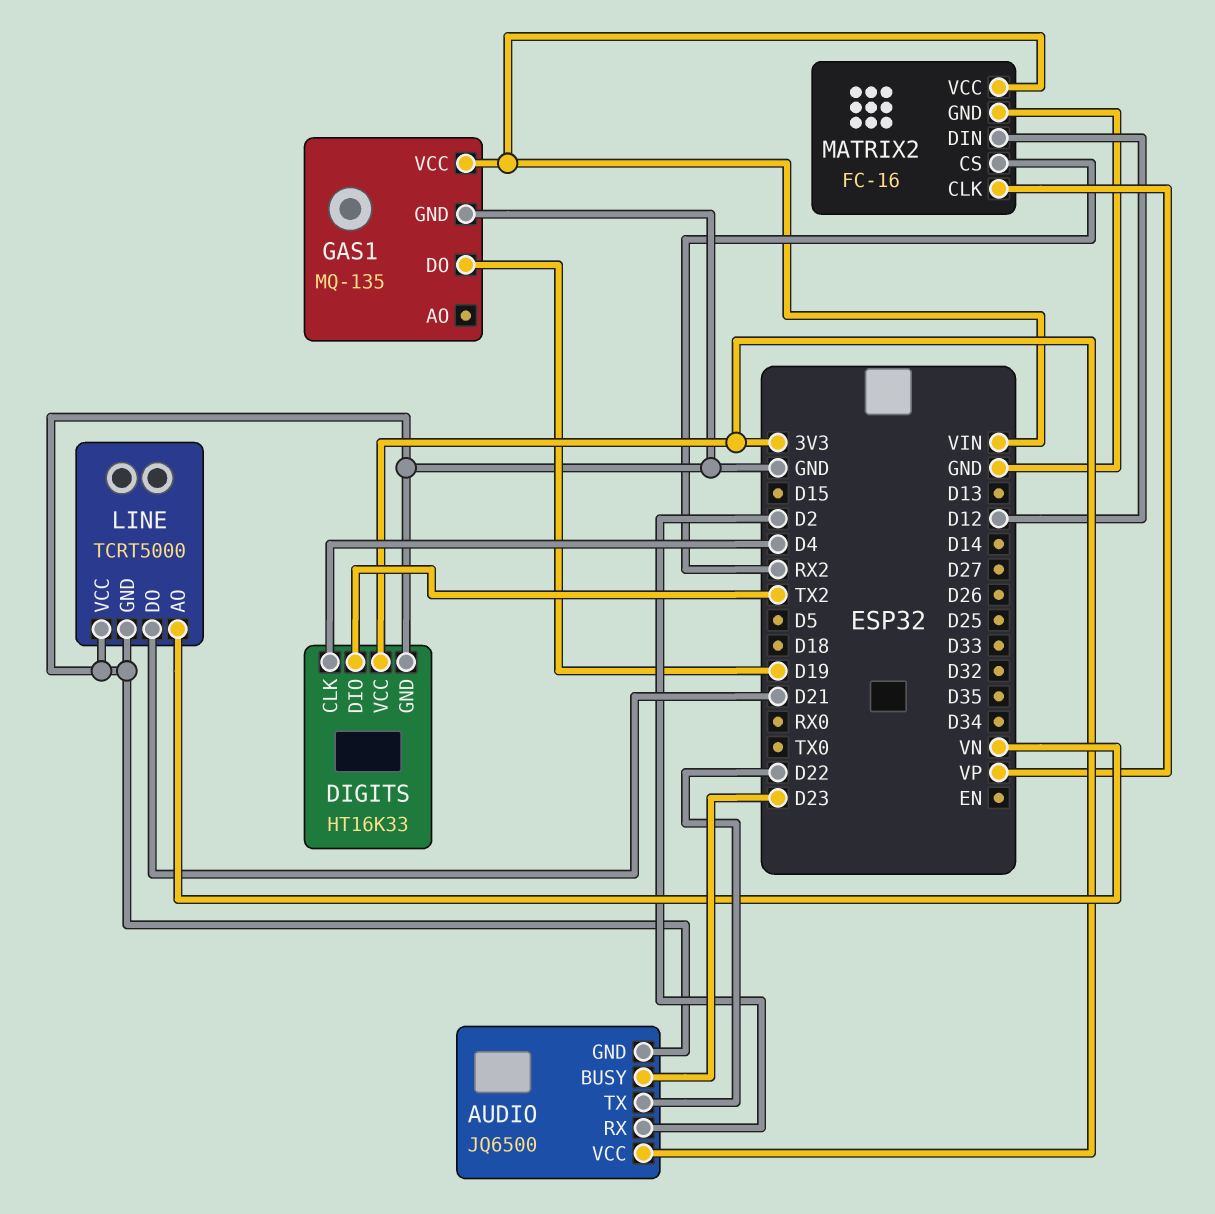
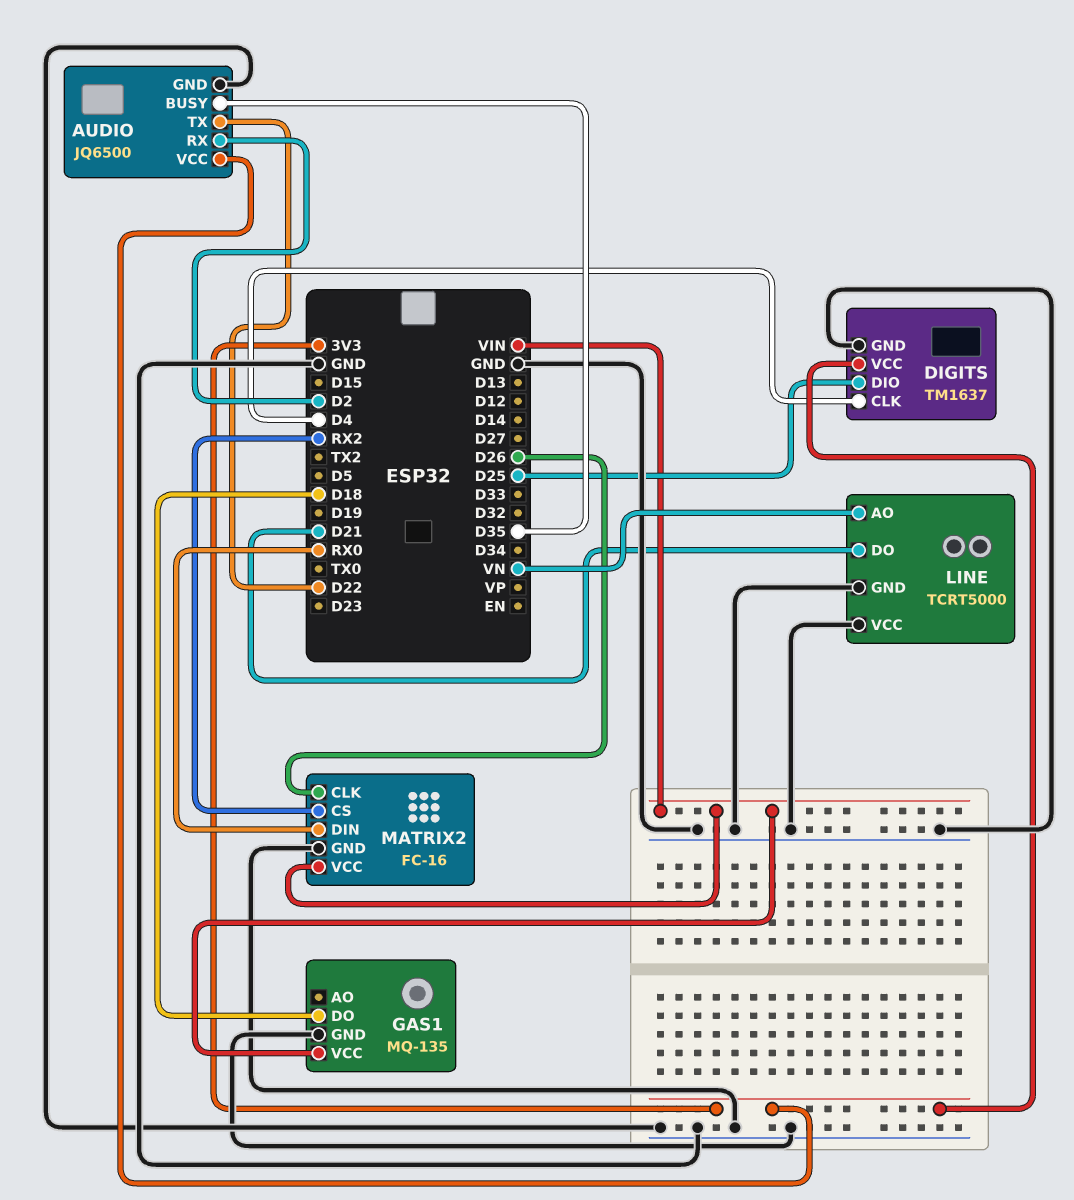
AUDIO pin BUSY: D23 -> D35
DIGITS: HT16K33 -> TM1637
DIGITS pin DIO: TX2 -> D25
GAS1 pin DO: D19 -> D18
MATRIX2 pin CLK: VP -> D26
MATRIX2 pin DIN: D12 -> RX0

